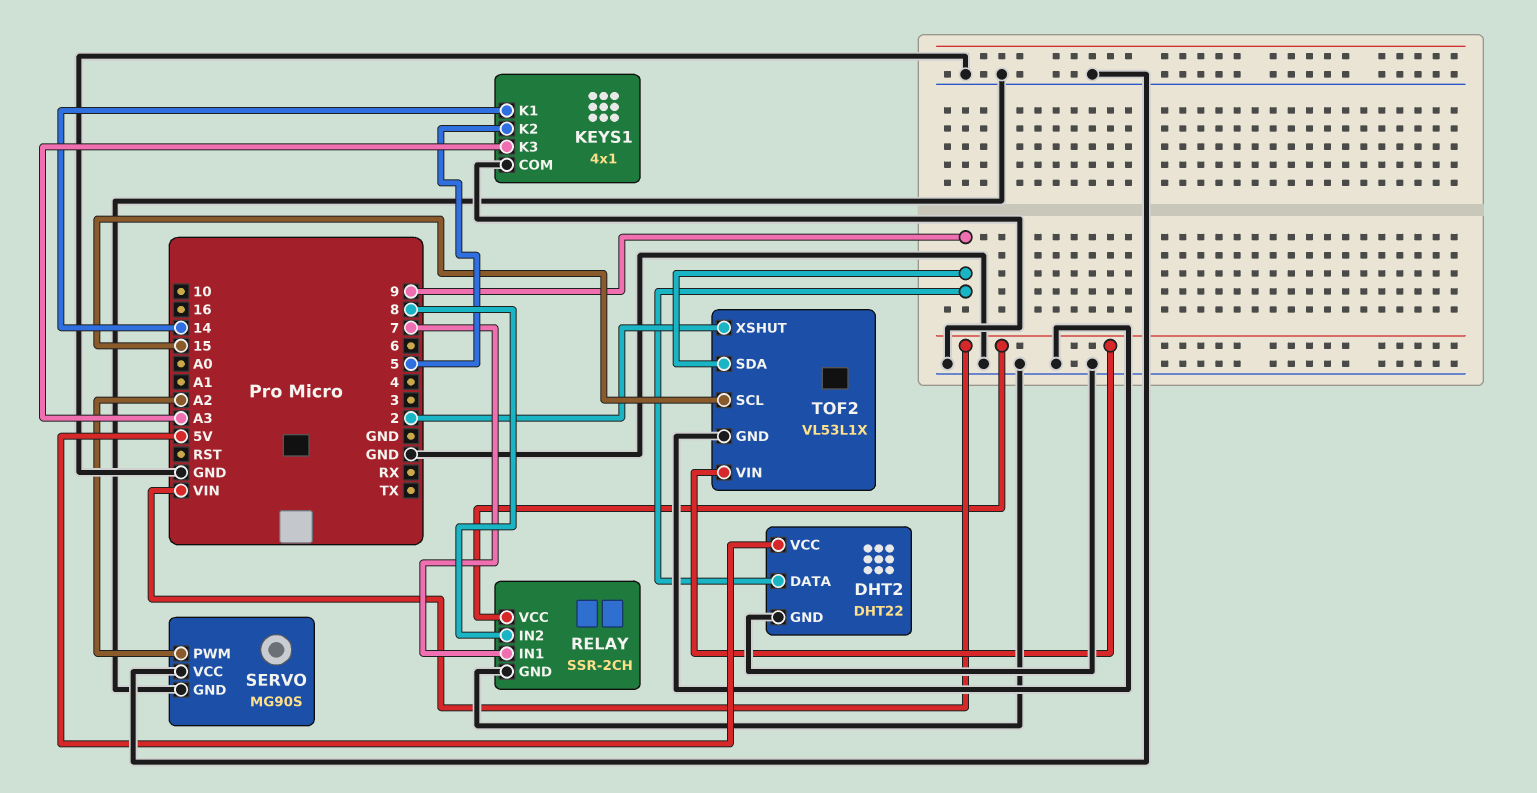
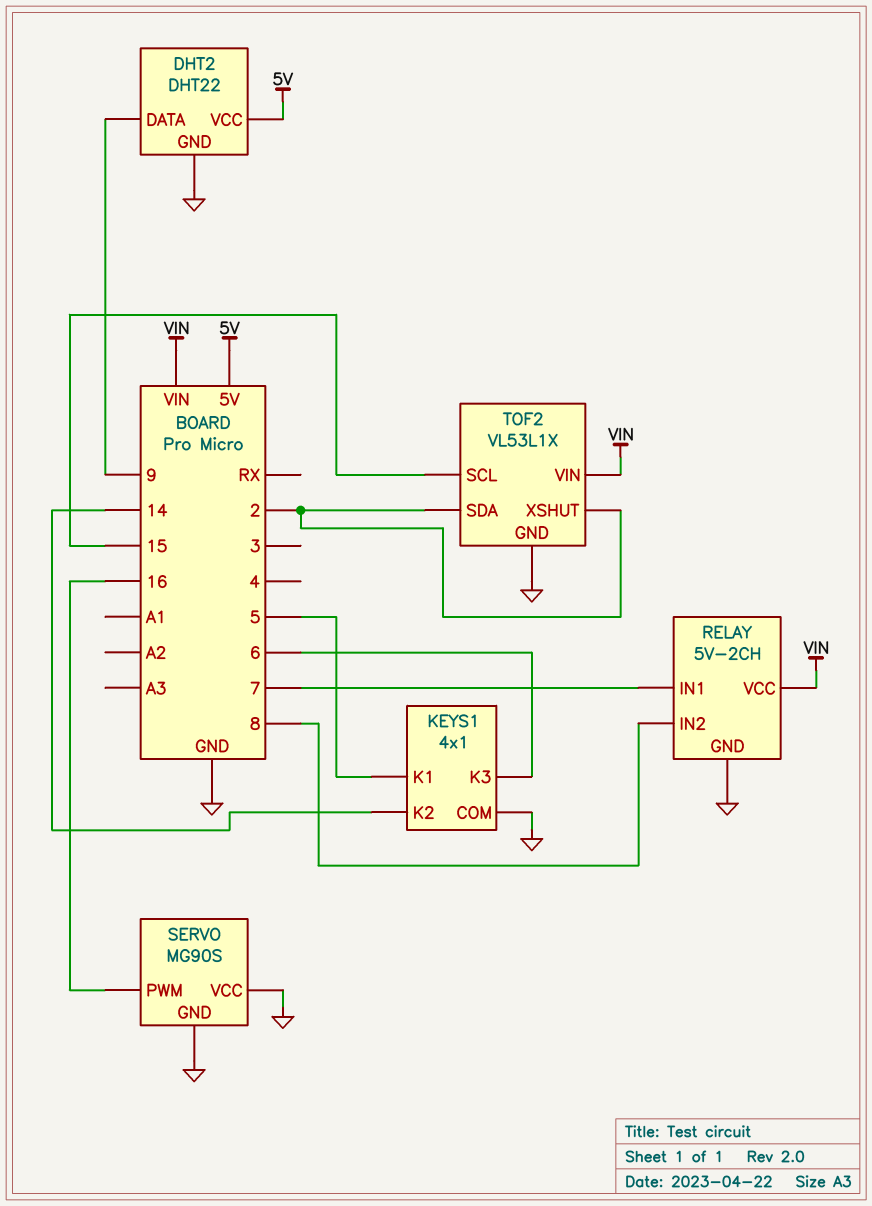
KEYS1 pin K1: 14 -> 5
KEYS1 pin K2: 5 -> 14
KEYS1 pin K3: A3 -> 6
RELAY: SSR-2CH -> 5V-2CH
SERVO pin PWM: A2 -> 16
TOF2 pin SDA: 9 -> 2

